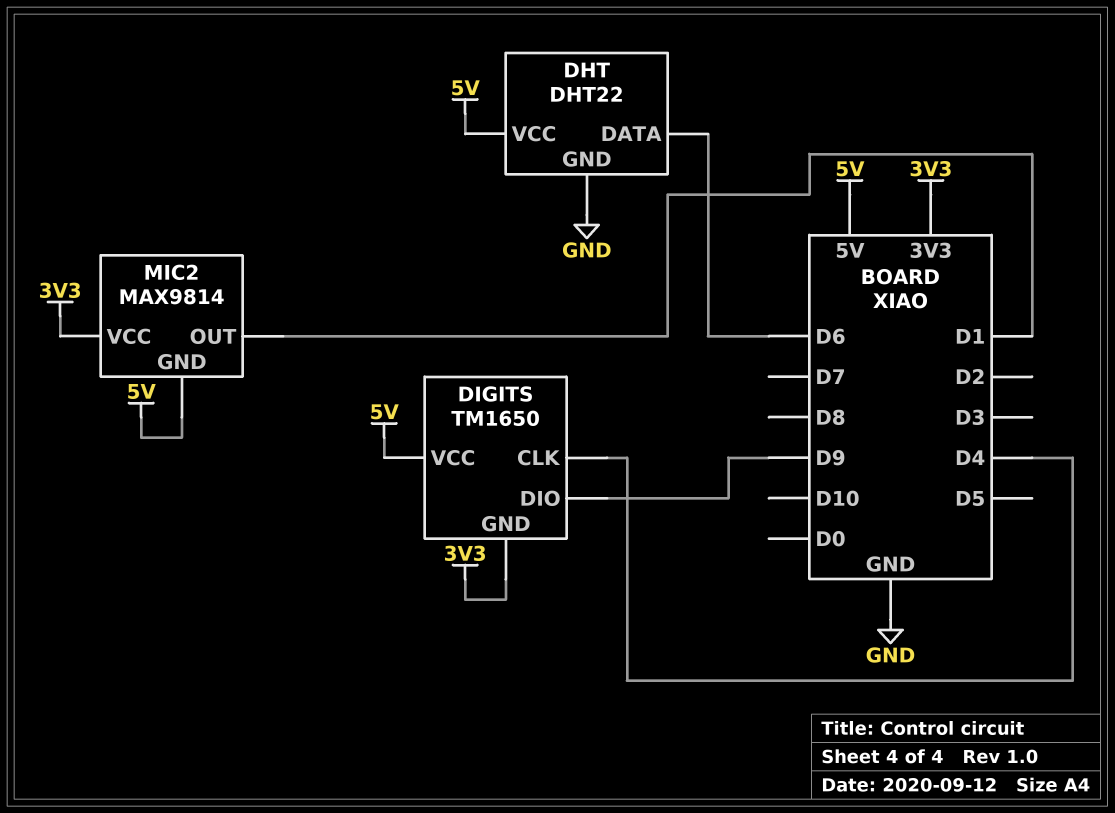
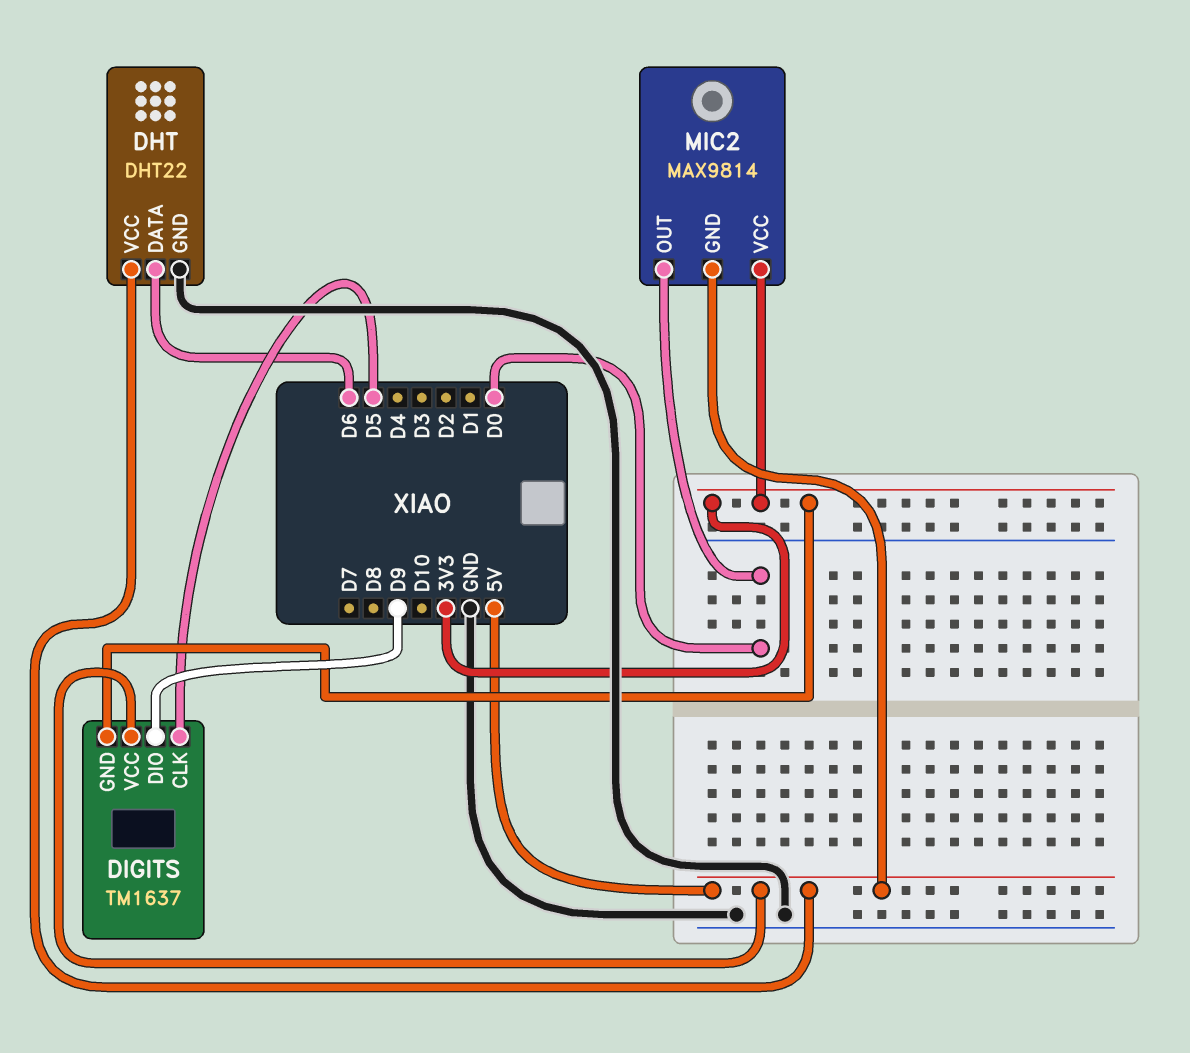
DIGITS: TM1650 -> TM1637
DIGITS pin CLK: D4 -> D5
MIC2 pin OUT: D1 -> D0

